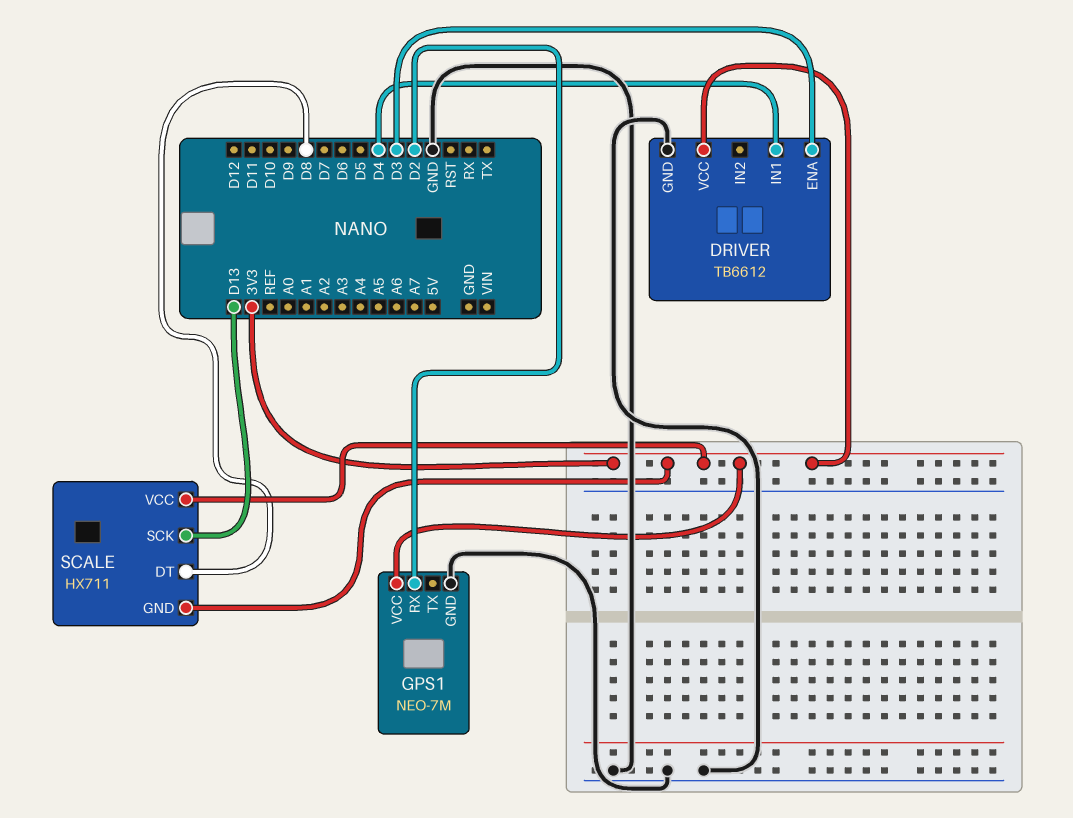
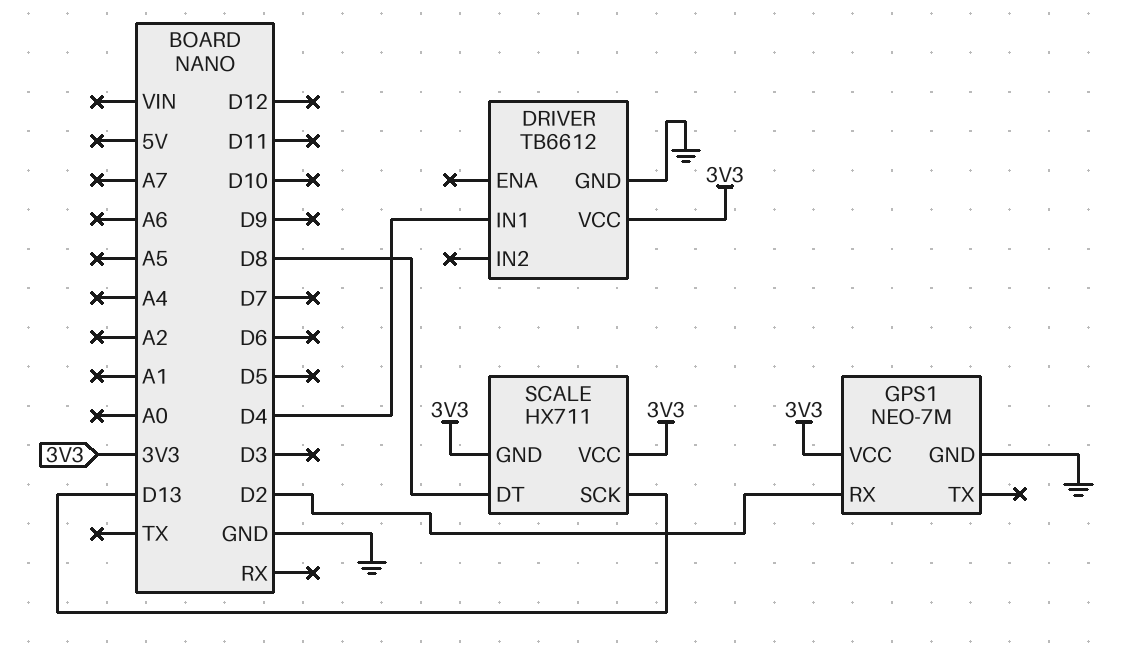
DRIVER pin ENA: D3 -> none

